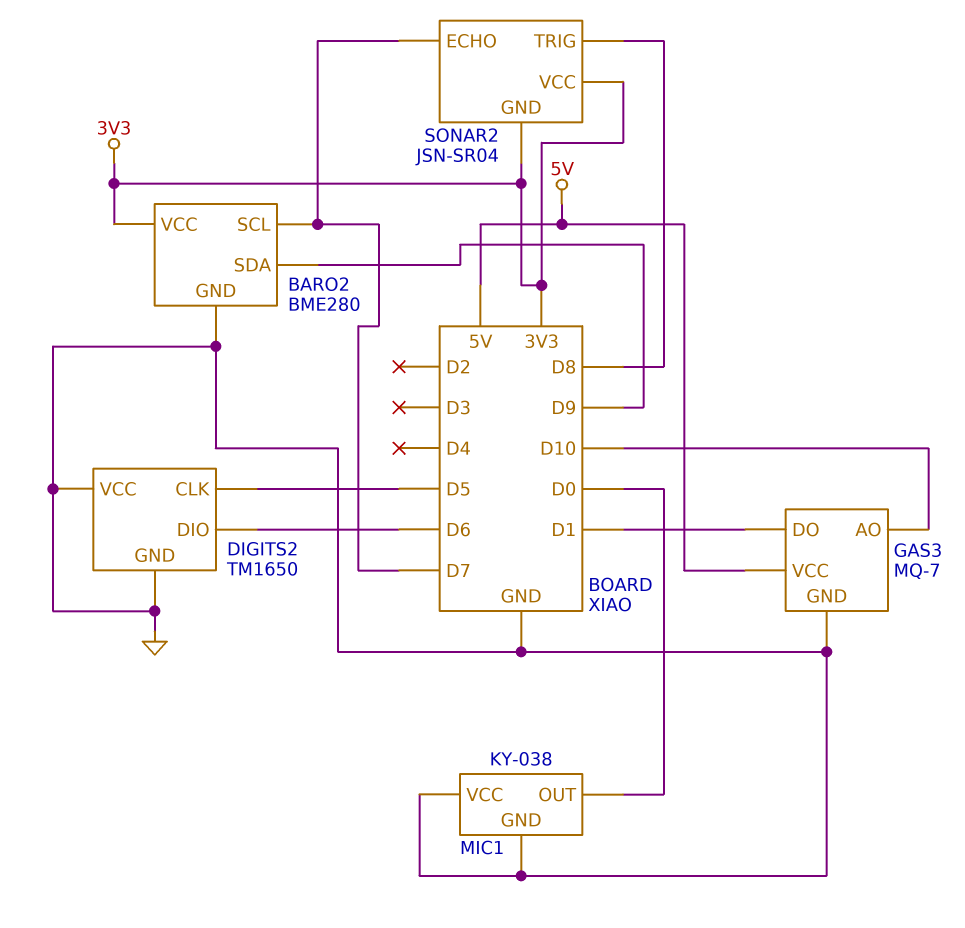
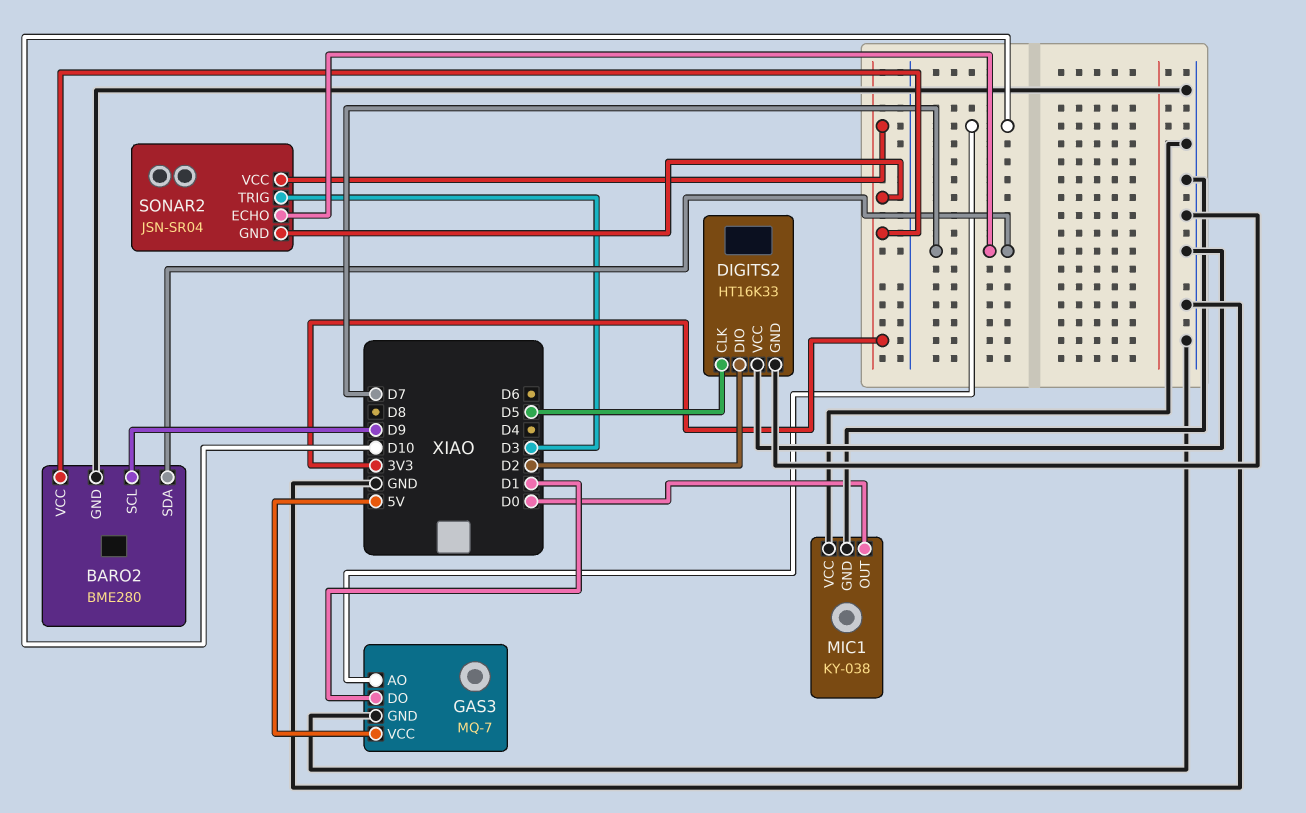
BARO2 pin SCL: D7 -> D9
BARO2 pin SDA: D9 -> D7
DIGITS2: TM1650 -> HT16K33
DIGITS2 pin DIO: D6 -> D2
SONAR2 pin TRIG: D8 -> D3

